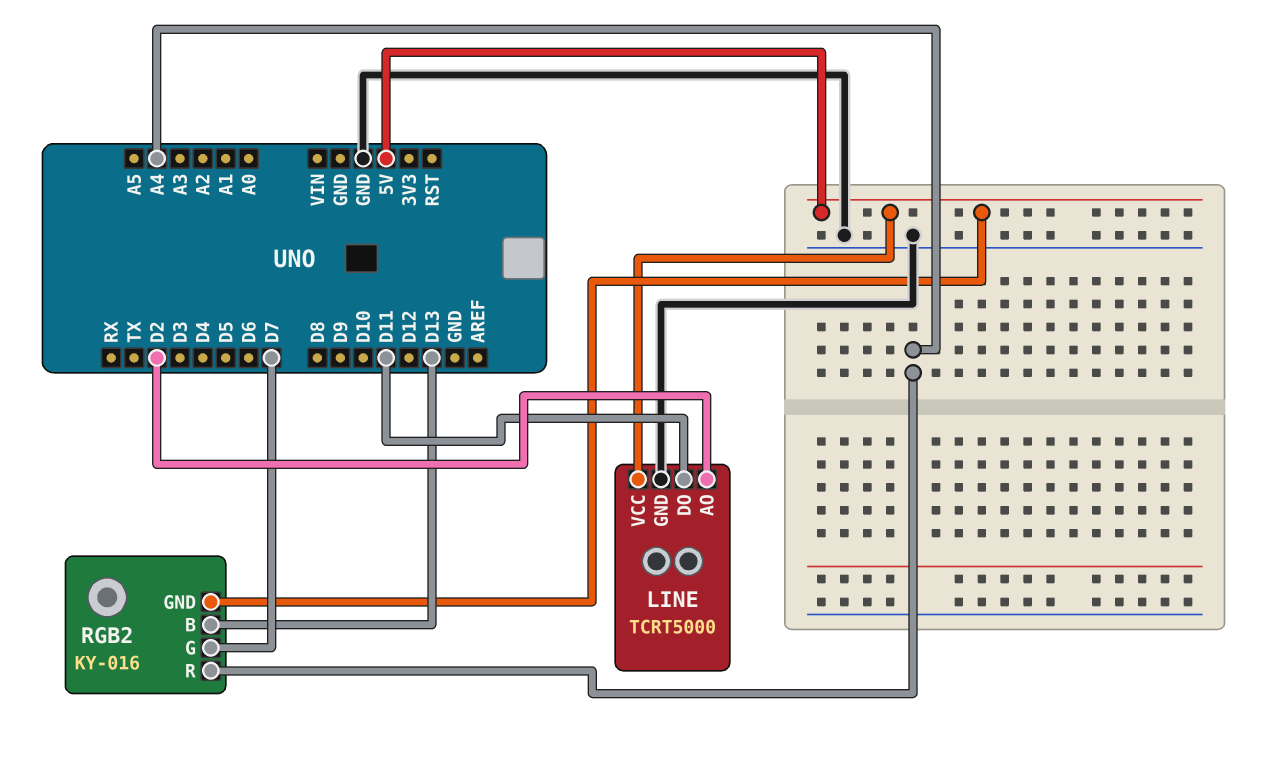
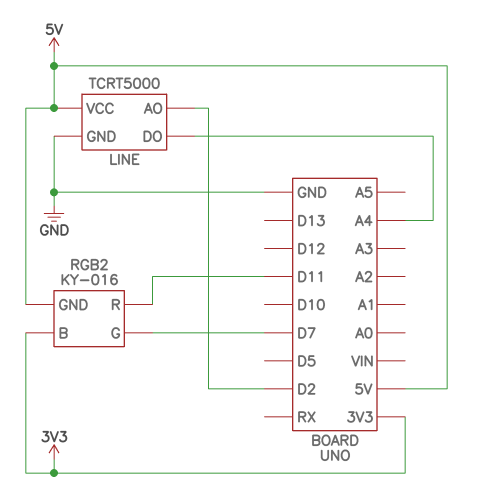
LINE pin DO: D11 -> A4
RGB2 pin B: D13 -> 3V3
RGB2 pin R: A4 -> D11

